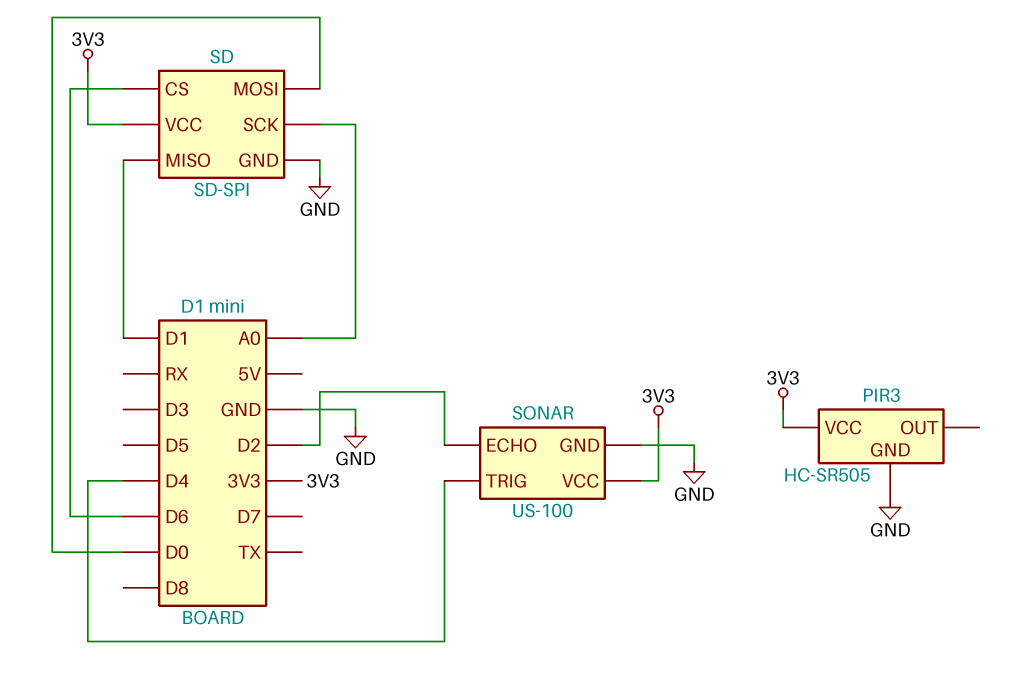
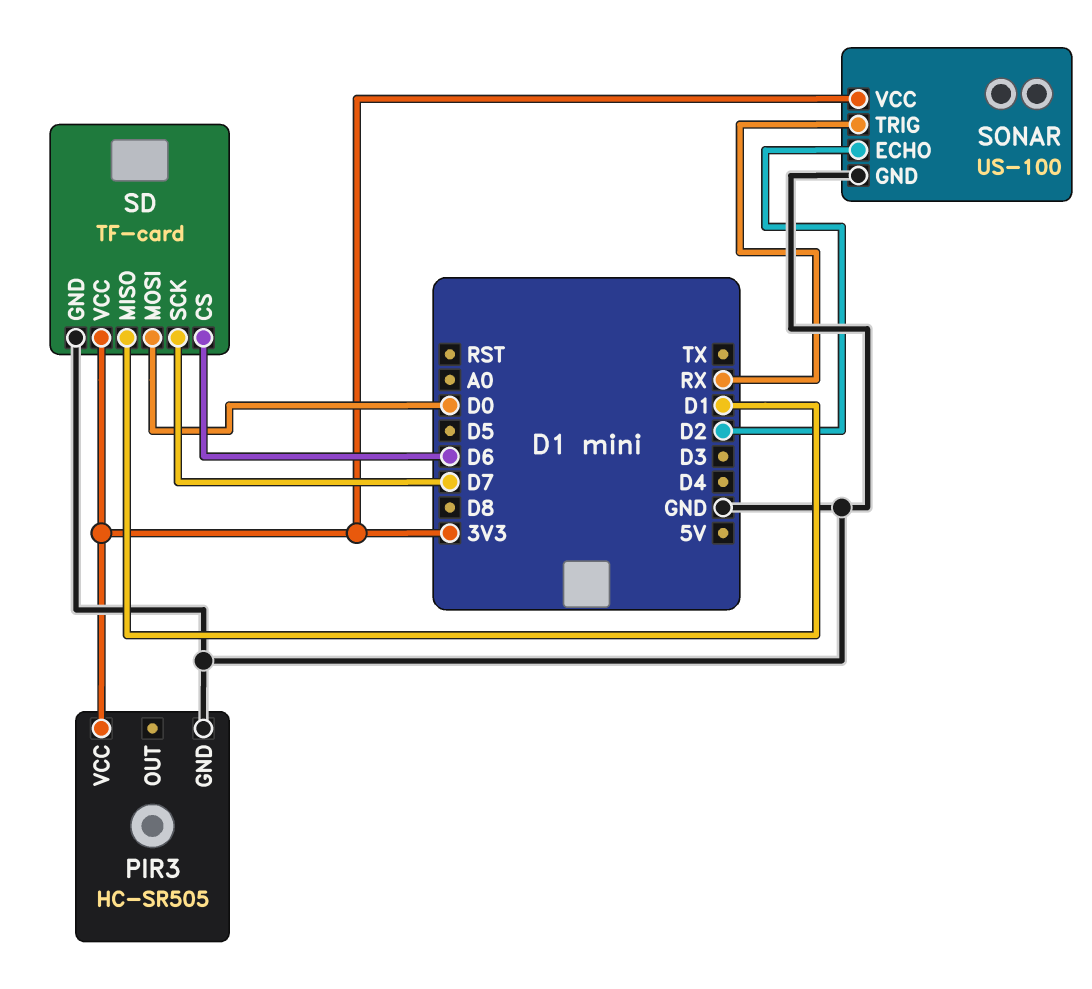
SD: SD-SPI -> TF-card
SD pin SCK: A0 -> D7
SONAR pin TRIG: D4 -> RX

